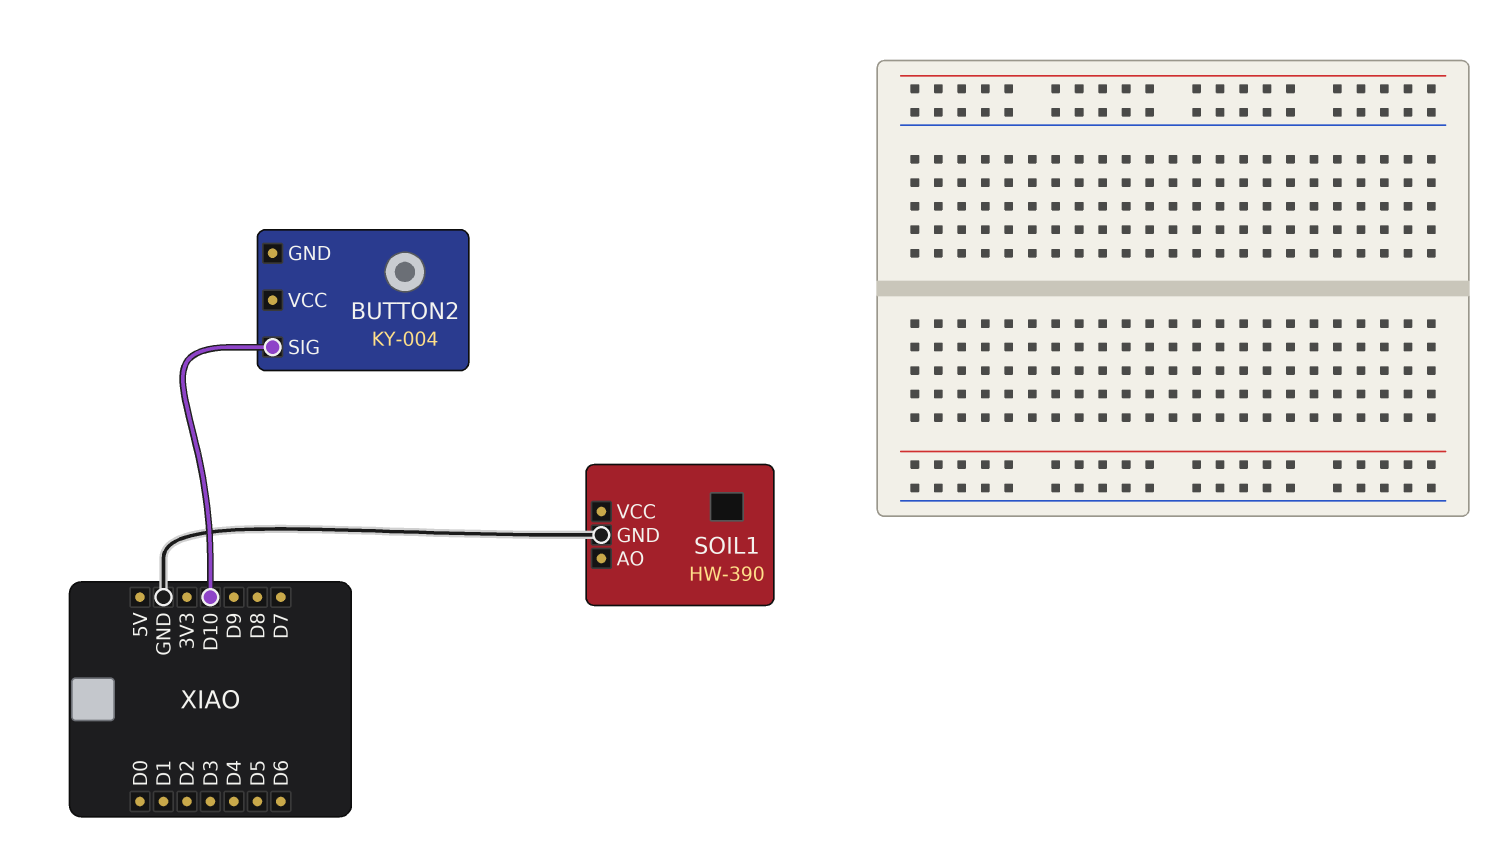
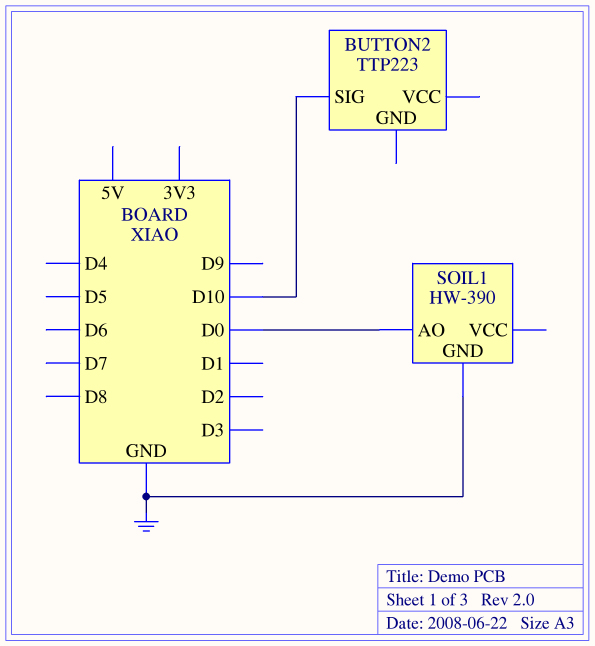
BUTTON2: KY-004 -> TTP223
SOIL1 pin AO: none -> D0

